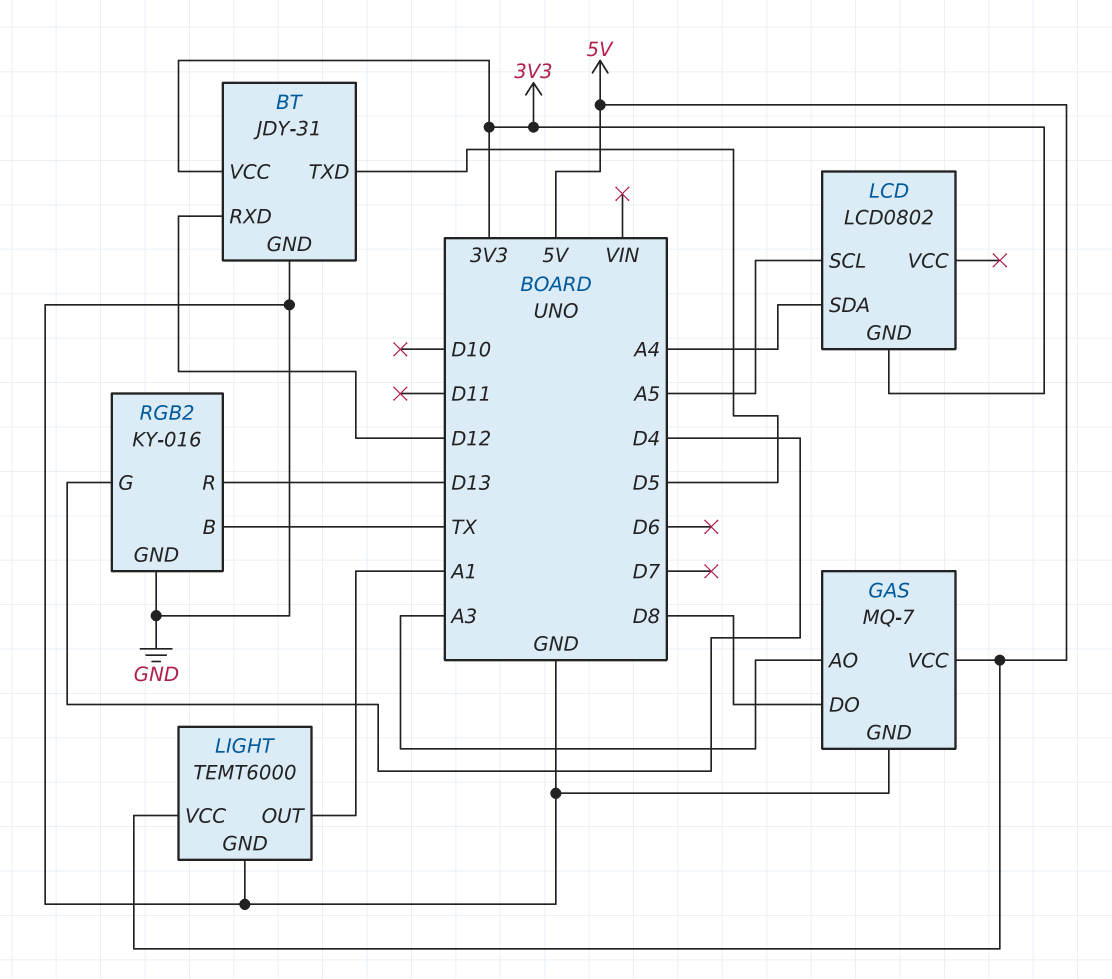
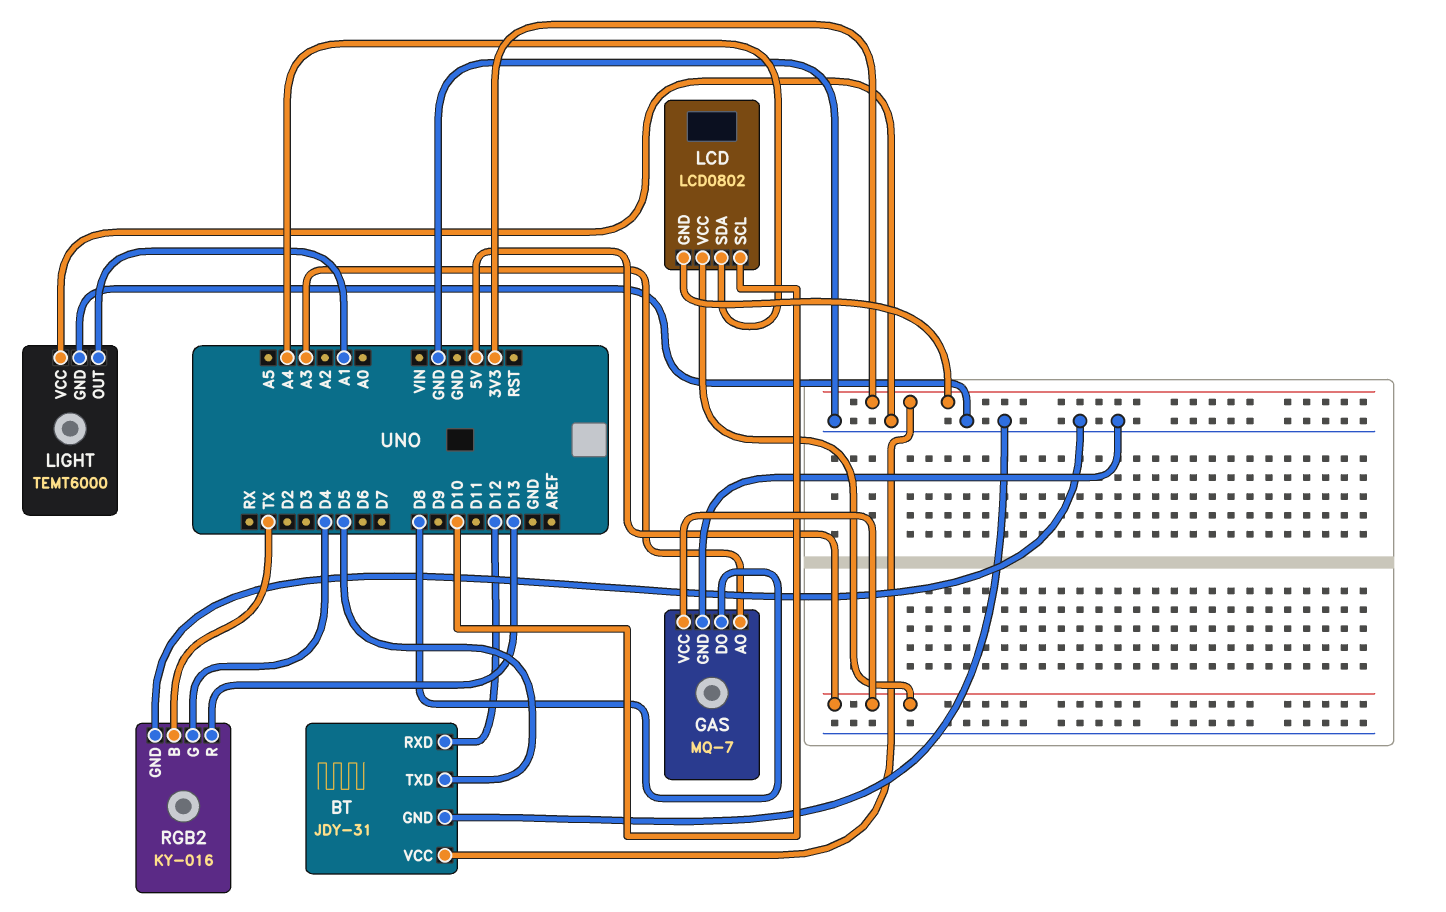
LCD pin SCL: A5 -> D10
LCD pin VCC: none -> 5V
LIGHT pin VCC: 5V -> GND

